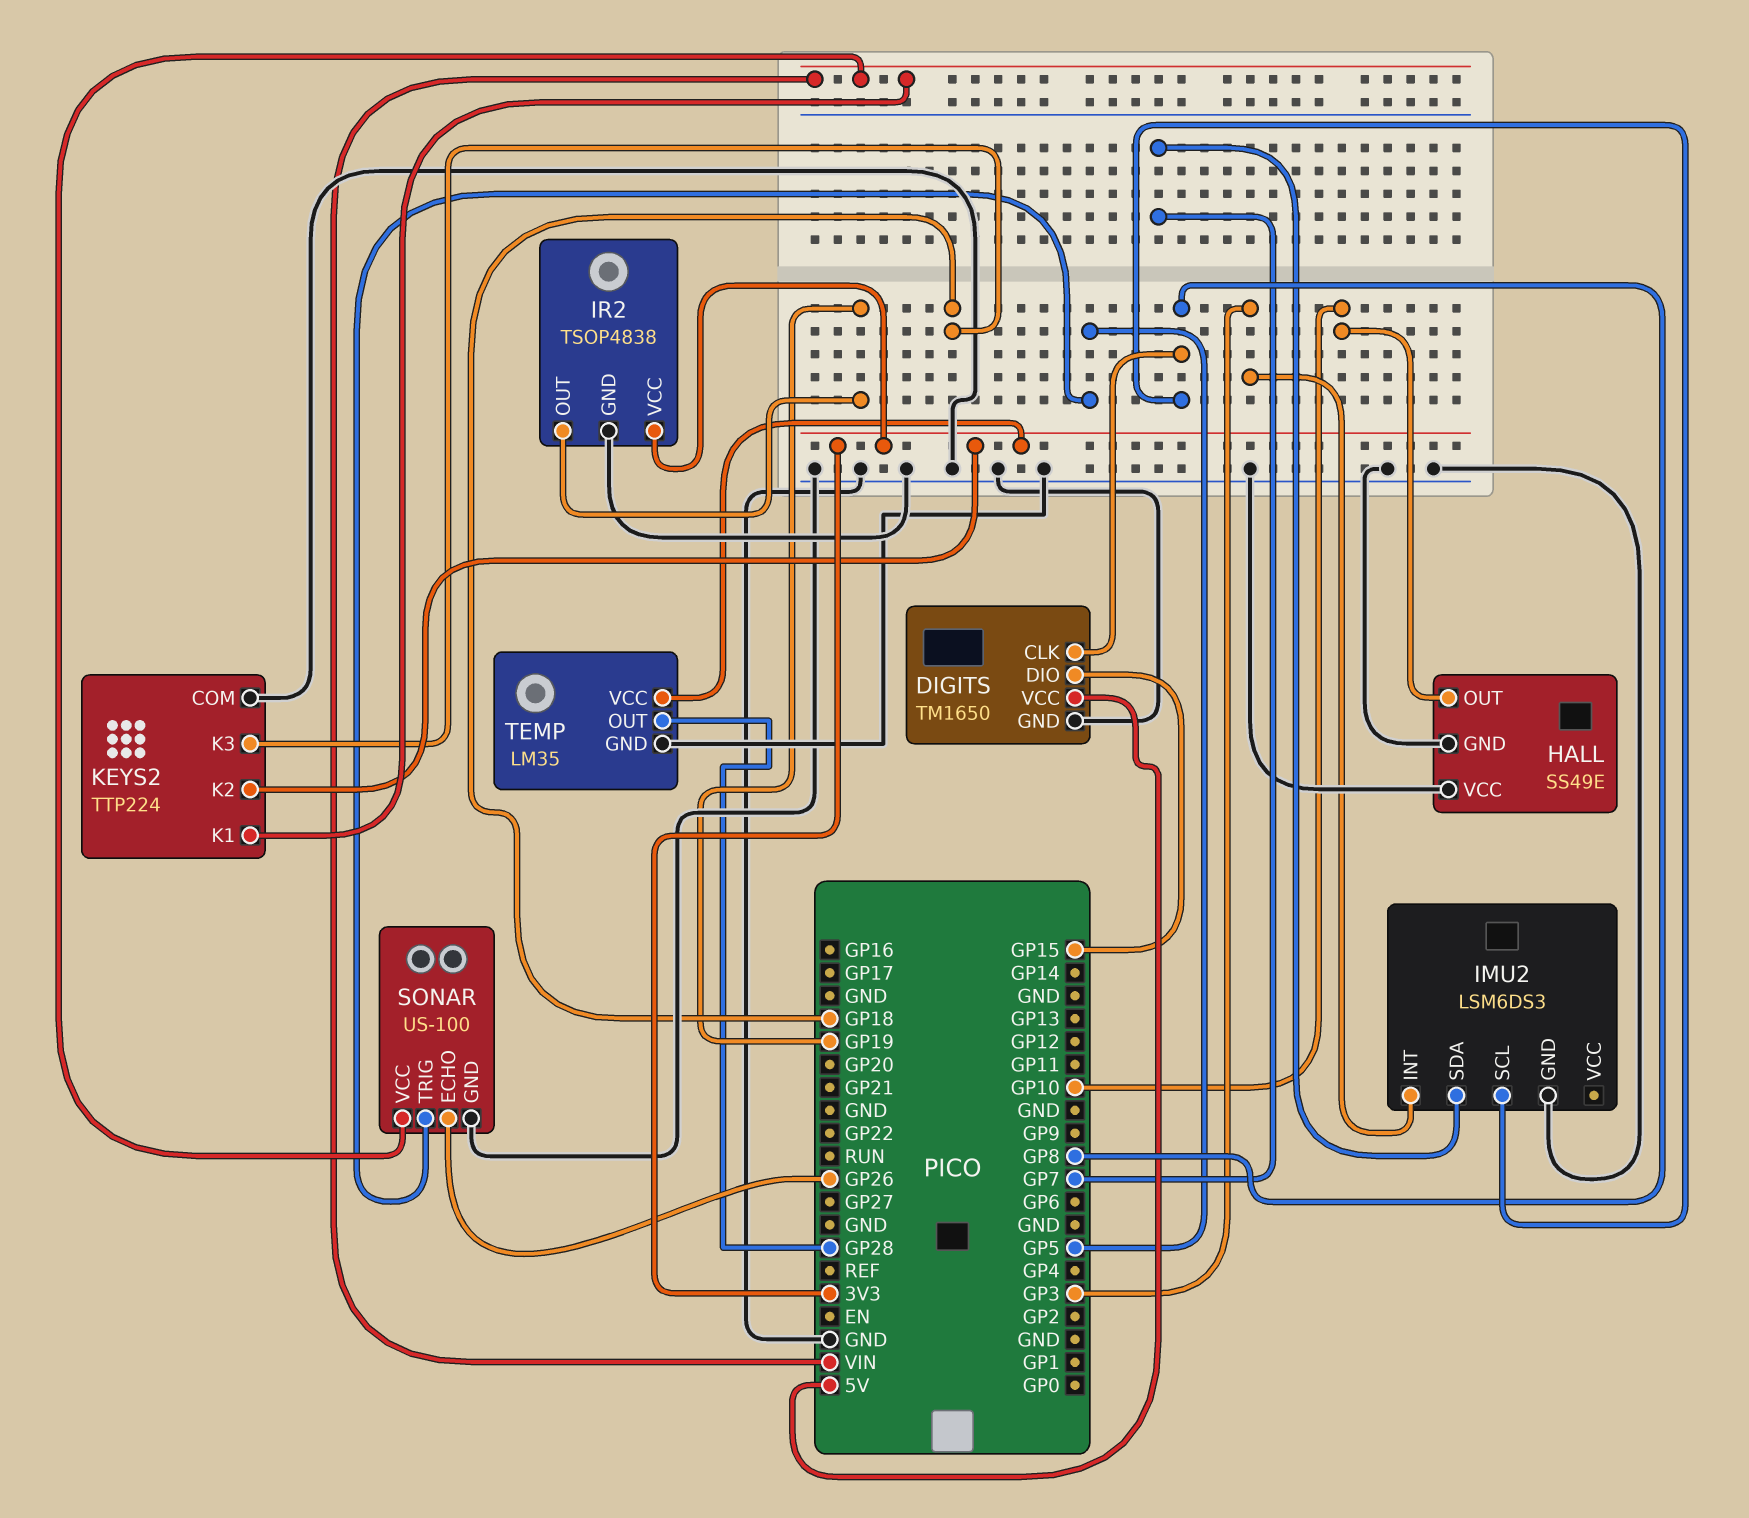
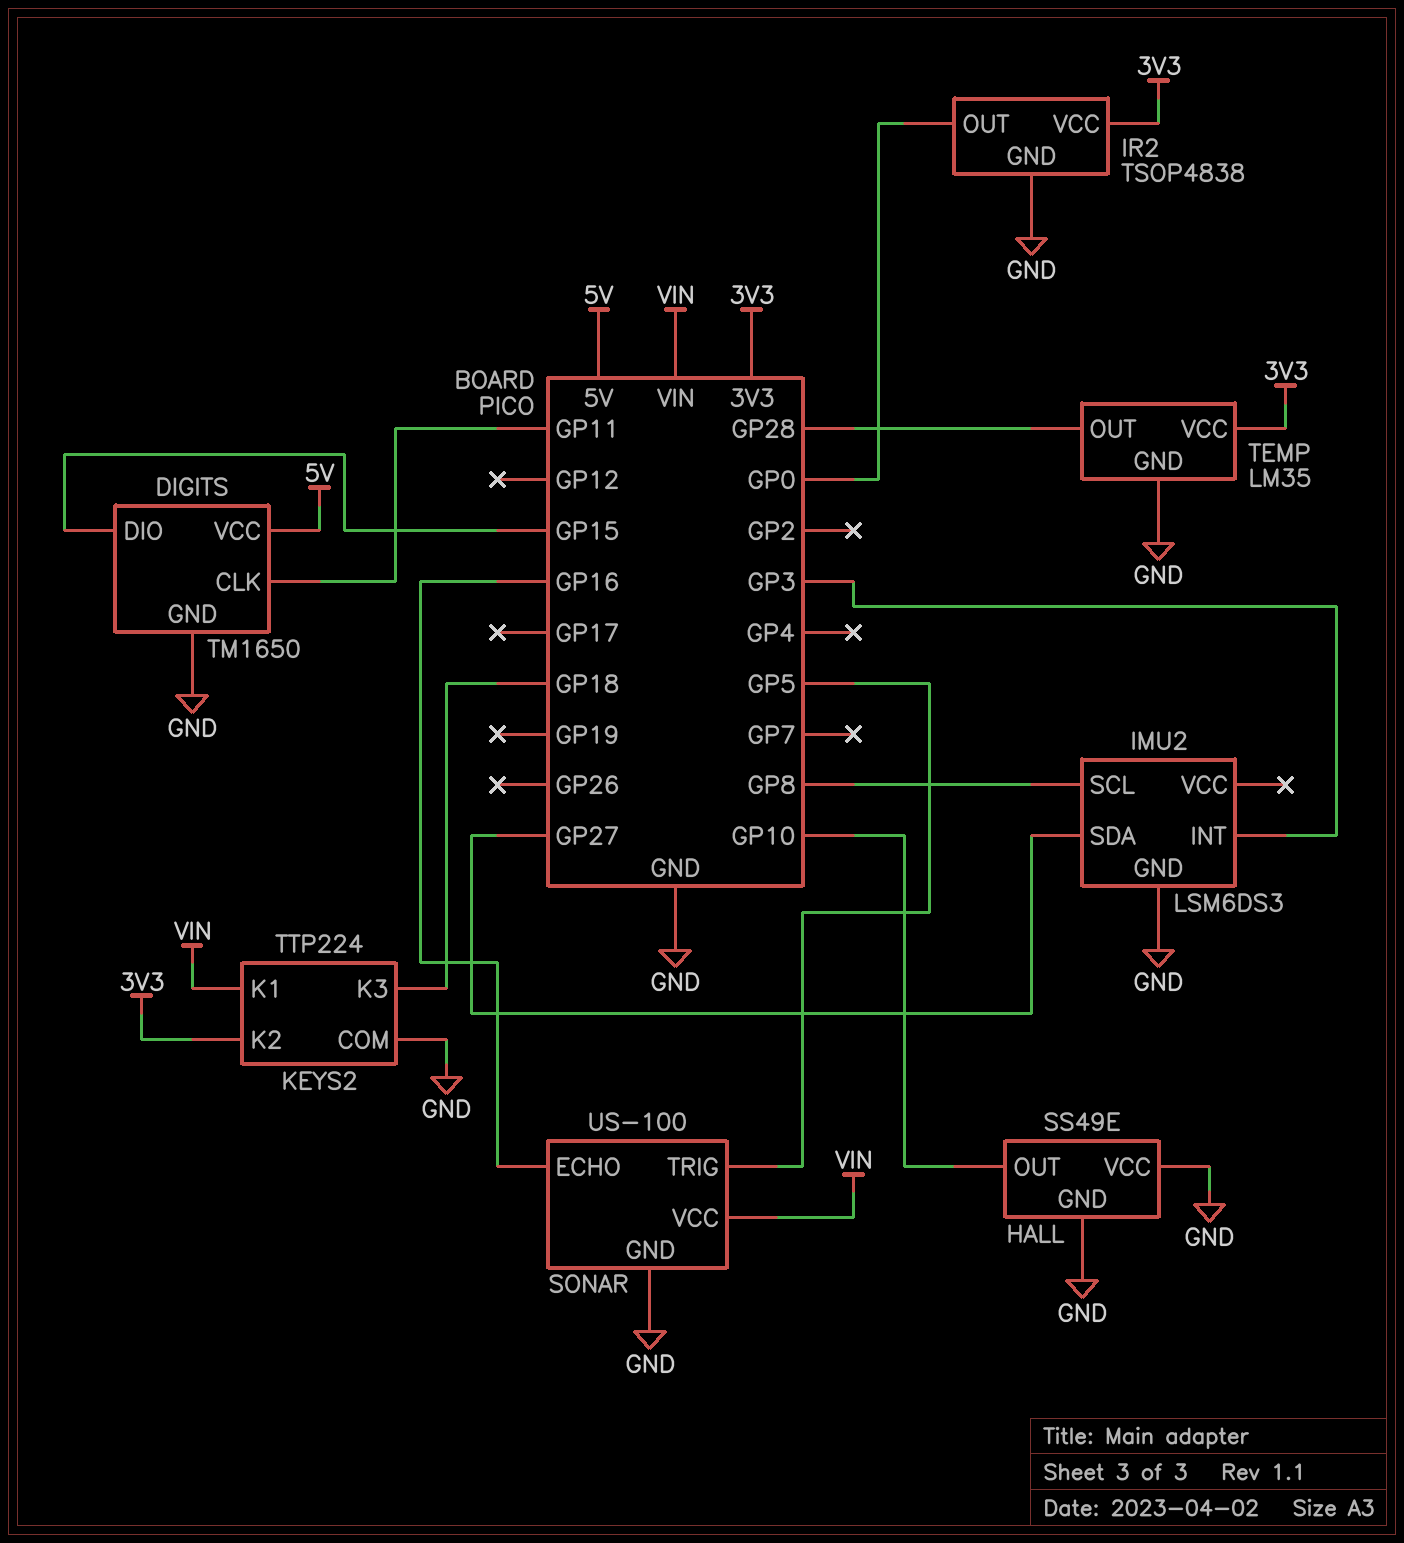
DIGITS pin CLK: GP8 -> GP11
IMU2 pin SDA: GP7 -> GP27
IR2 pin OUT: GP19 -> GP0
SONAR pin ECHO: GP26 -> GP16

